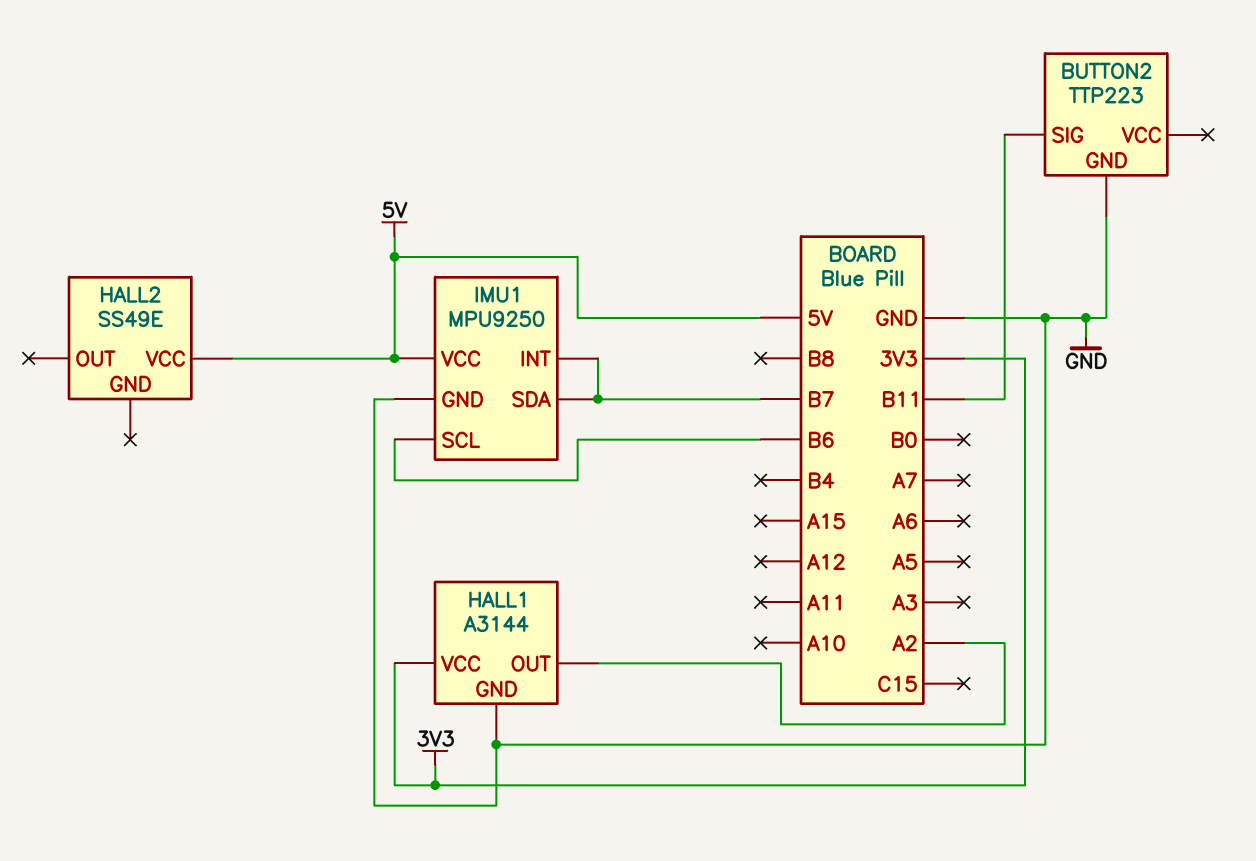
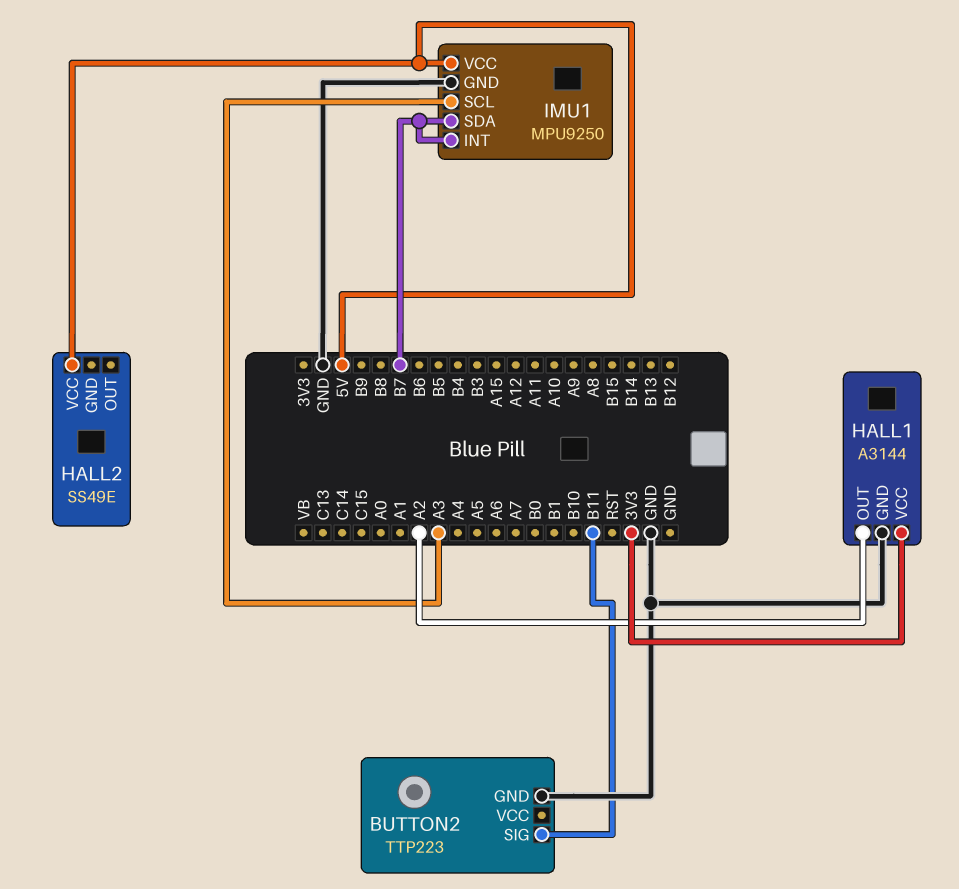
IMU1 pin SCL: B6 -> A3

